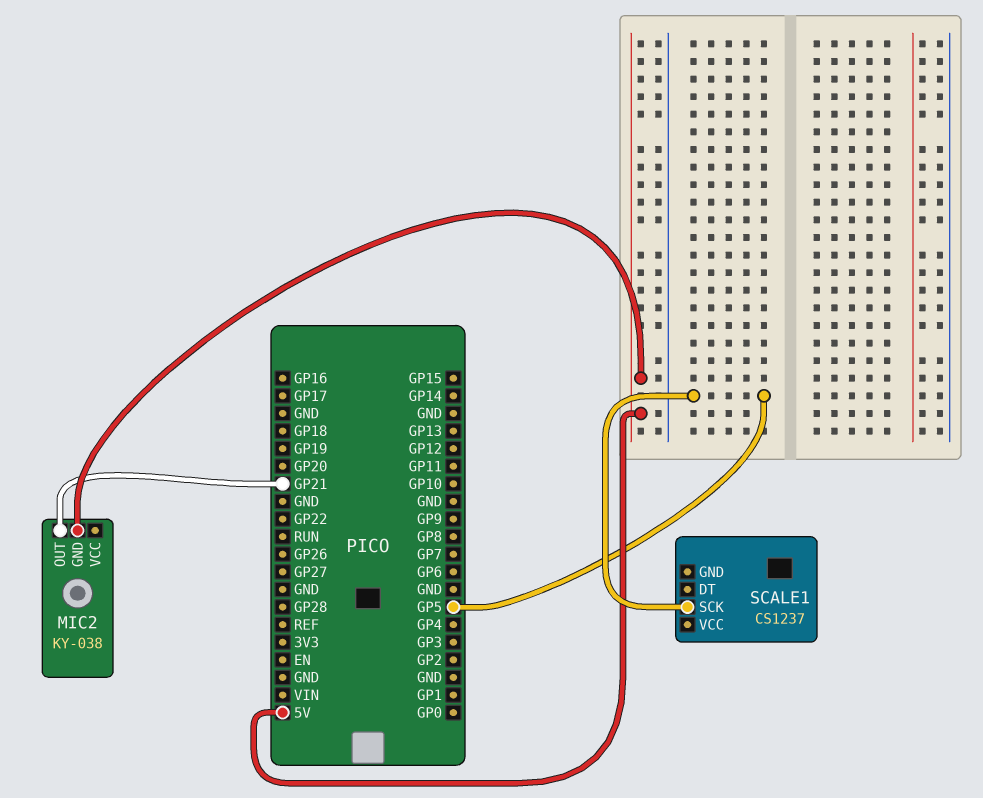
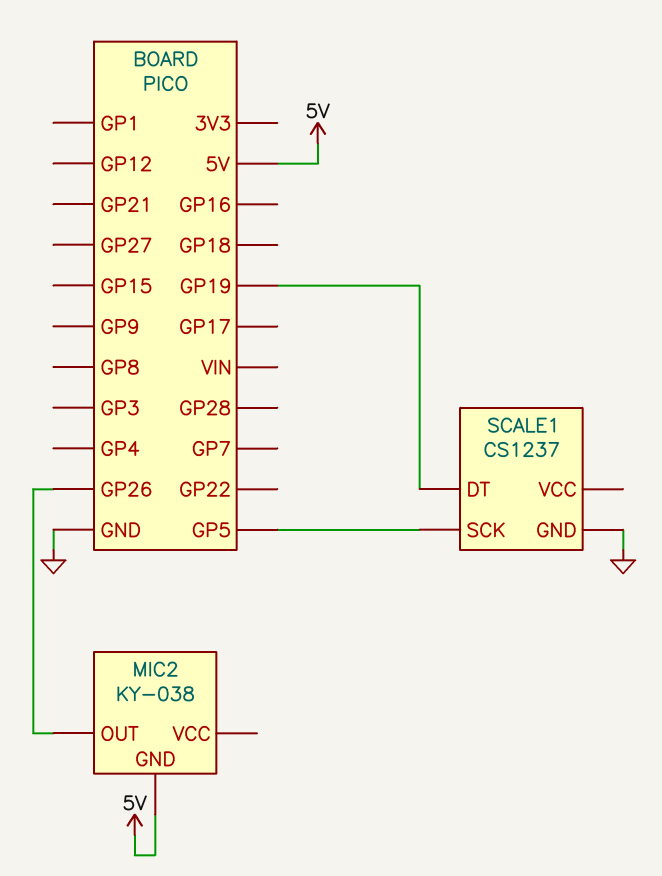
MIC2 pin OUT: GP21 -> GP26
SCALE1 pin DT: none -> GP19
SCALE1 pin GND: none -> GND

